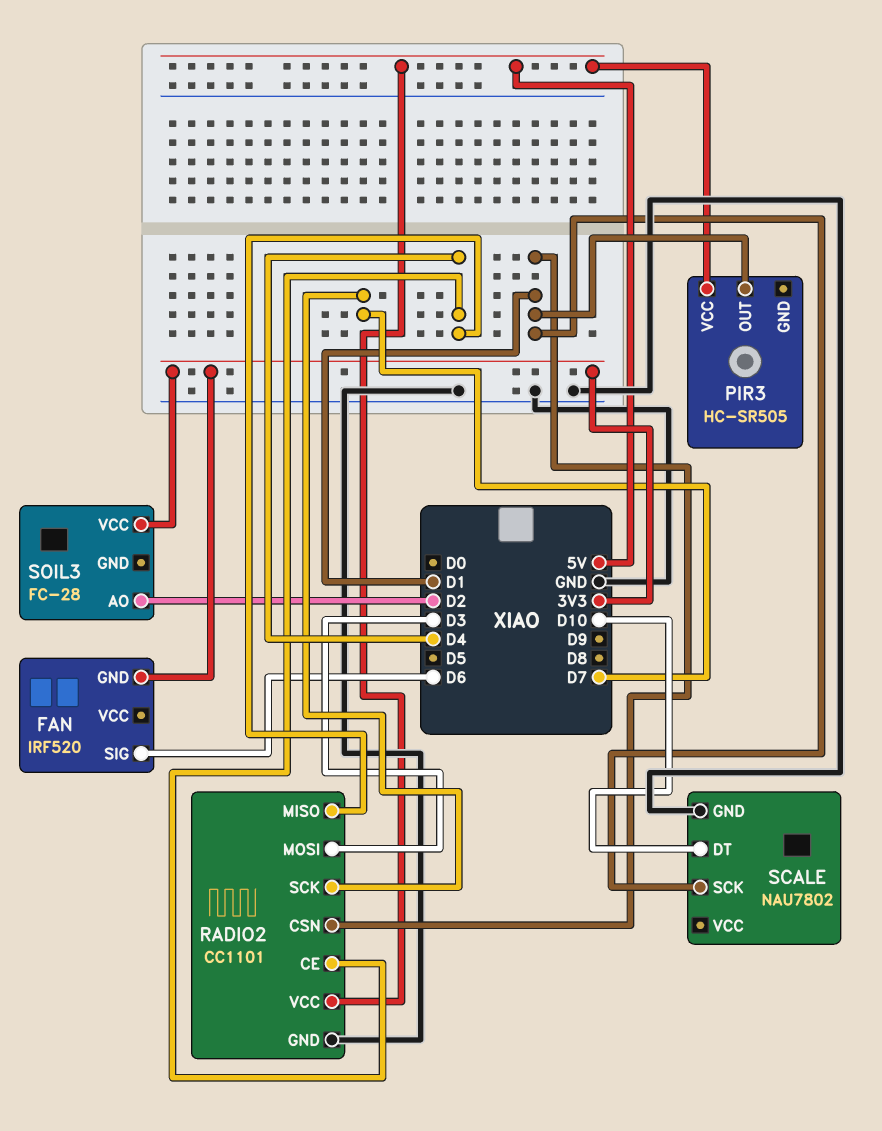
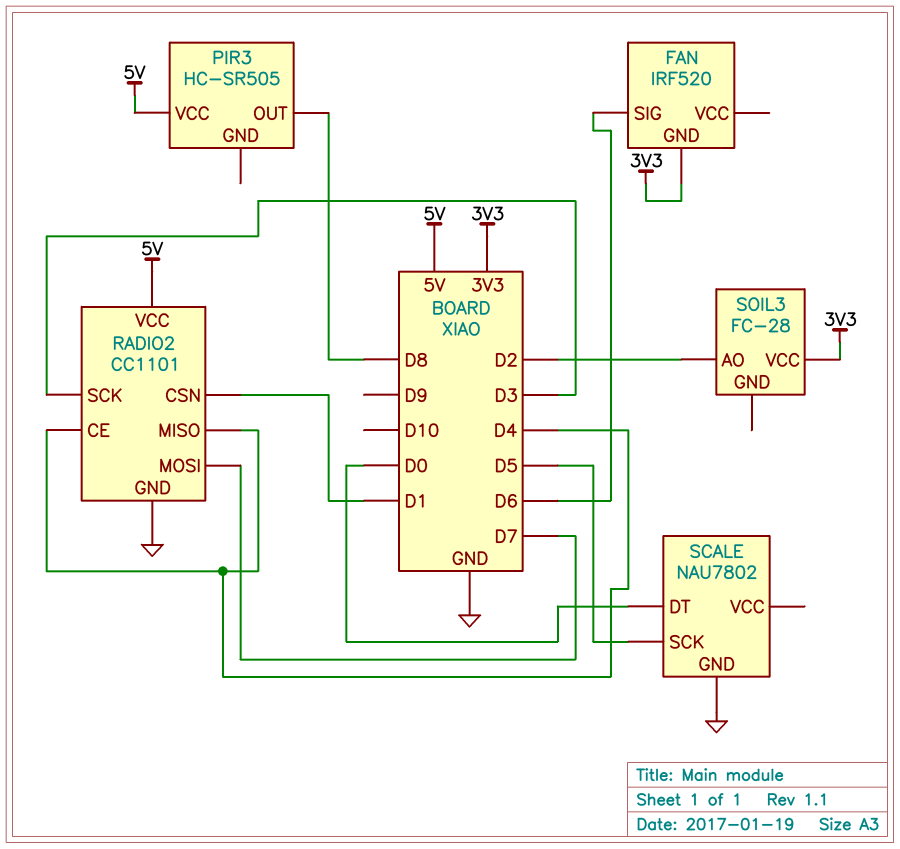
PIR3 pin OUT: D1 -> D8
RADIO2 pin MOSI: D3 -> D7
RADIO2 pin SCK: D7 -> D3
SCALE pin DT: D10 -> D0
SCALE pin SCK: D1 -> D5

